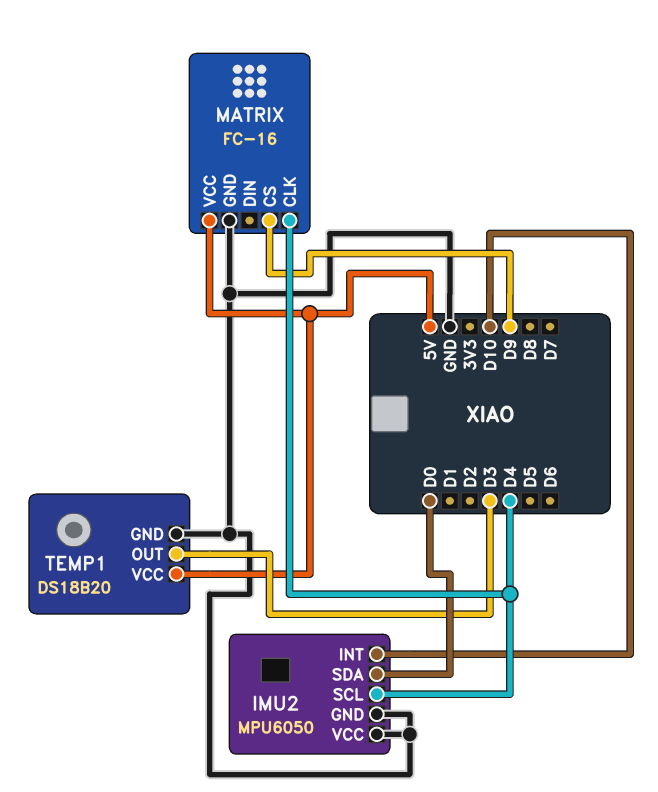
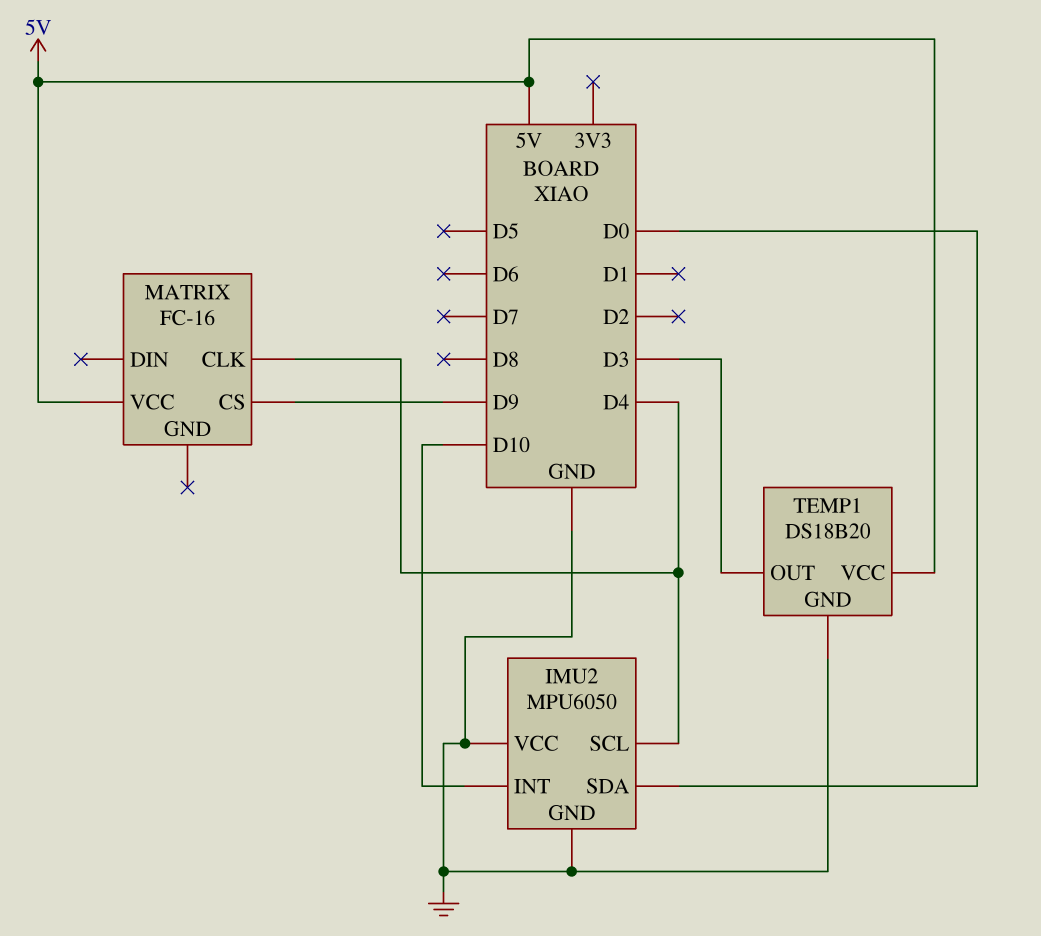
MATRIX pin GND: GND -> none

